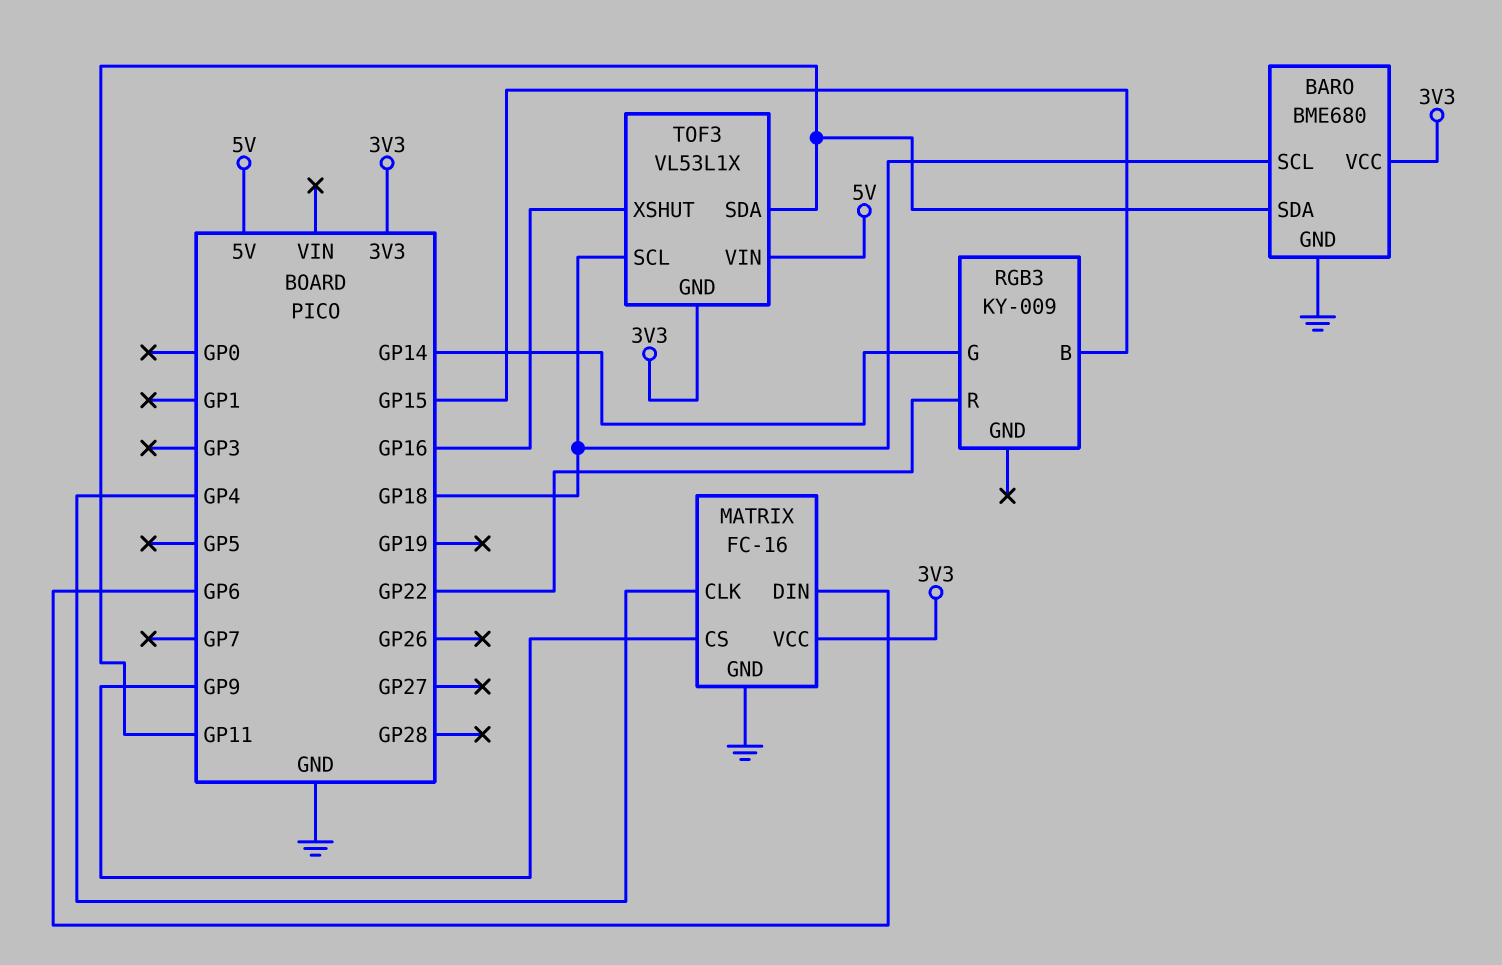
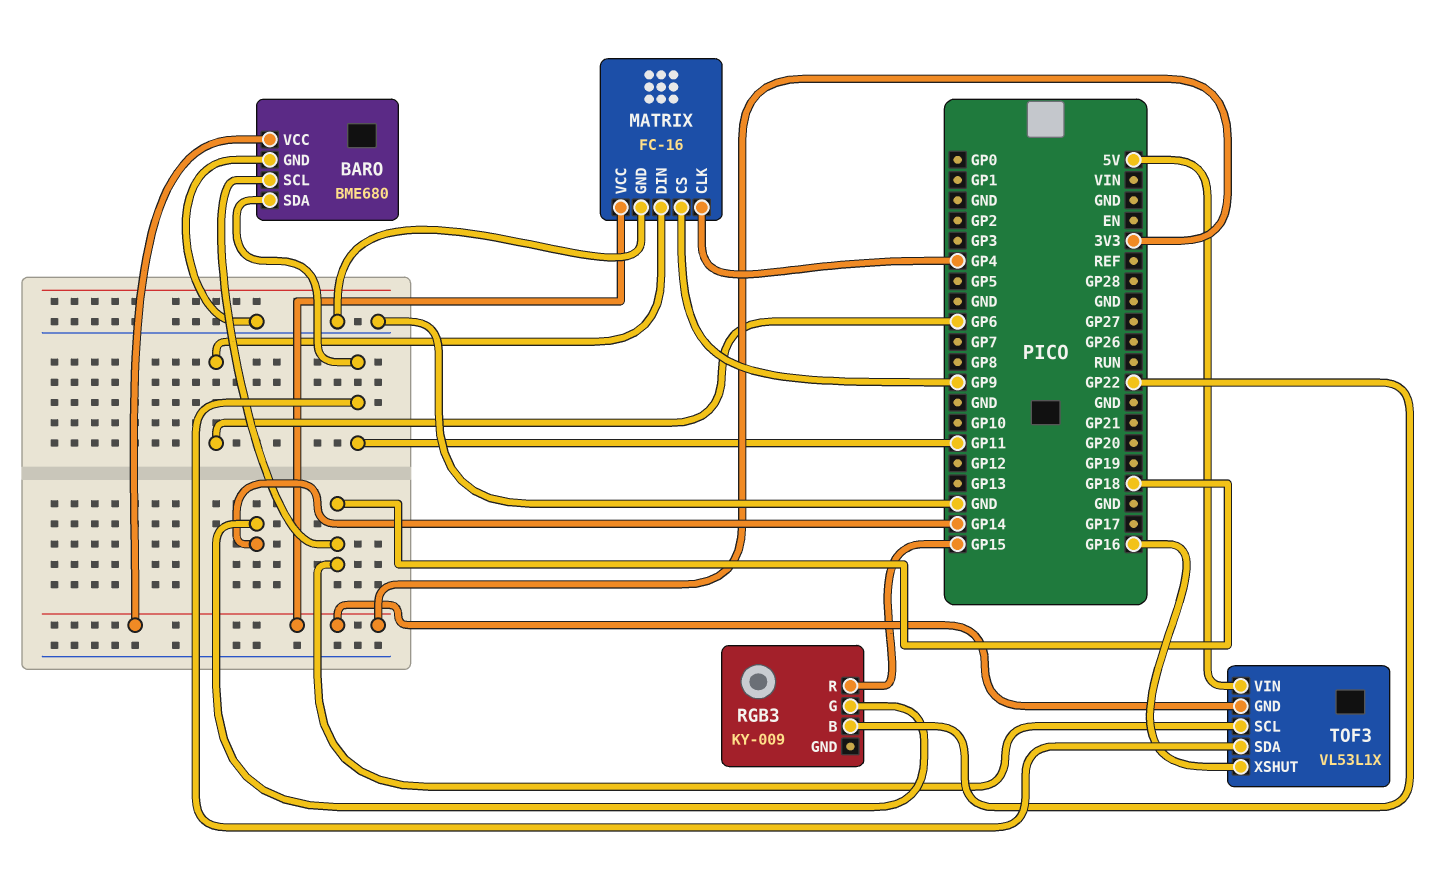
RGB3 pin B: GP15 -> GP22
RGB3 pin R: GP22 -> GP15

